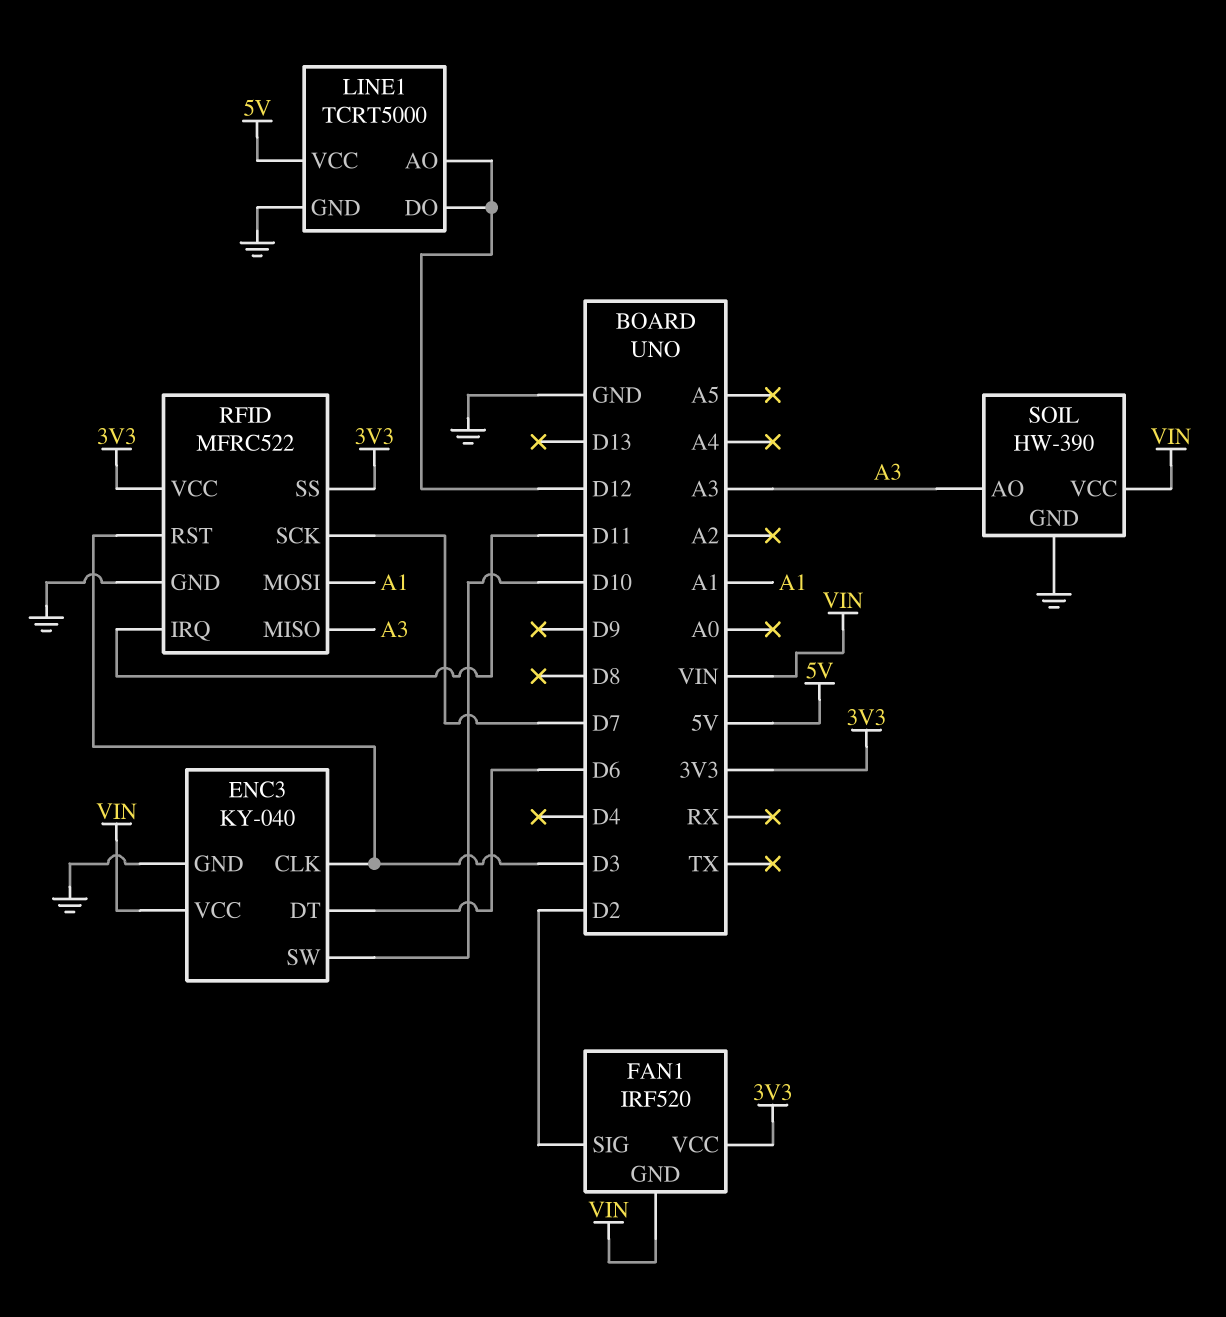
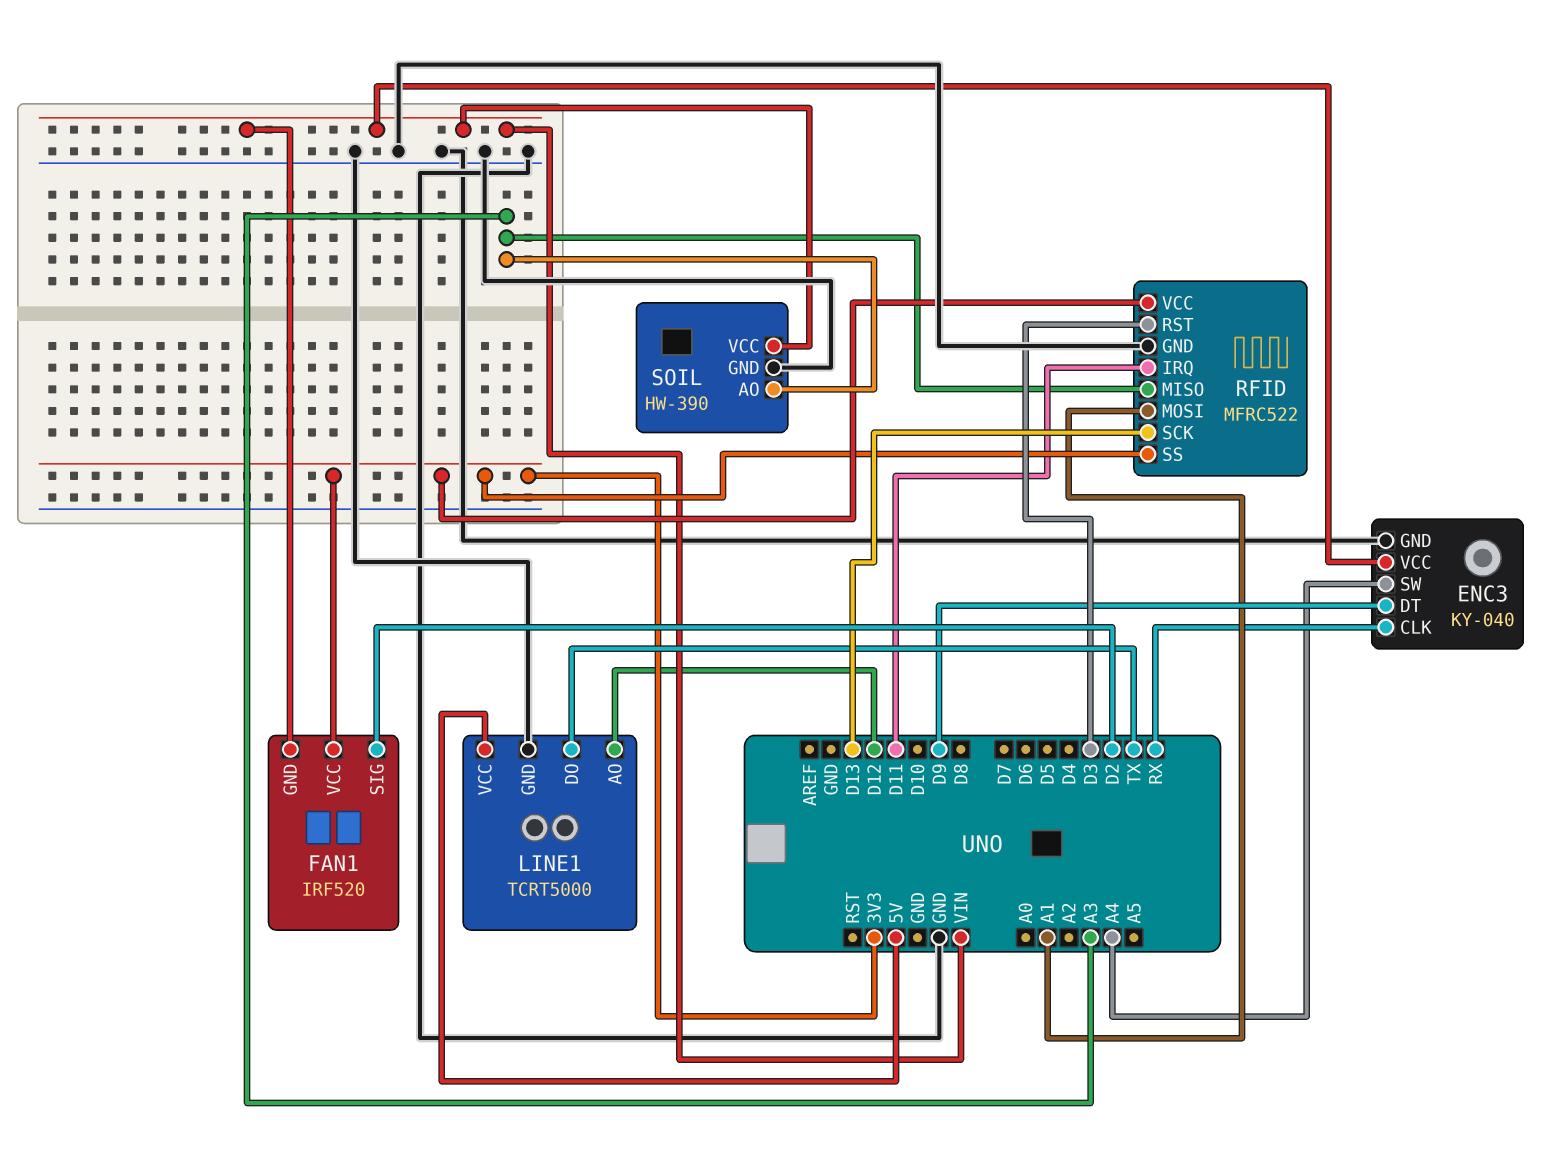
ENC3 pin CLK: D3 -> RX
ENC3 pin DT: D6 -> D9
ENC3 pin SW: D10 -> A4
LINE1 pin DO: D12 -> TX
RFID pin SCK: D7 -> D13

